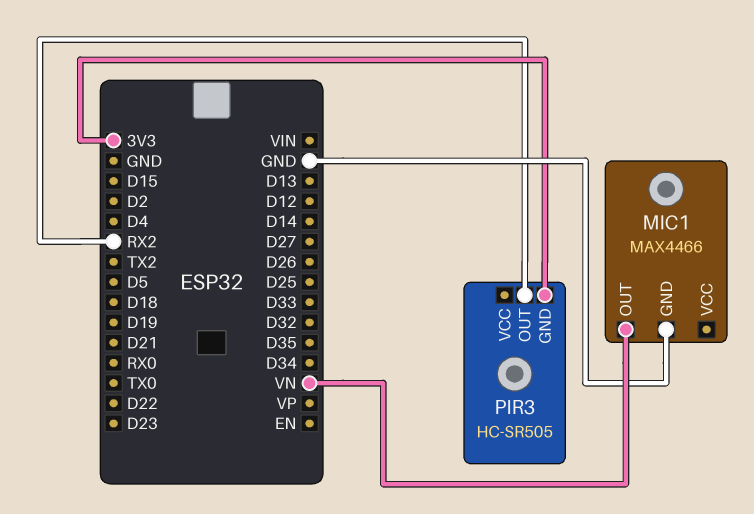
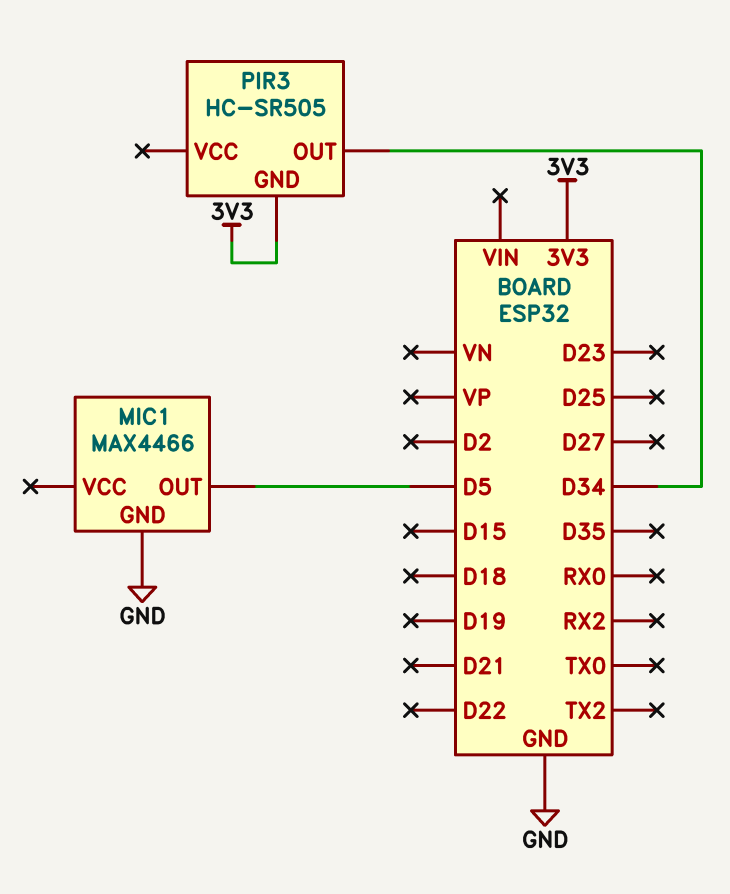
MIC1 pin OUT: VN -> D5
PIR3 pin OUT: RX2 -> D34

